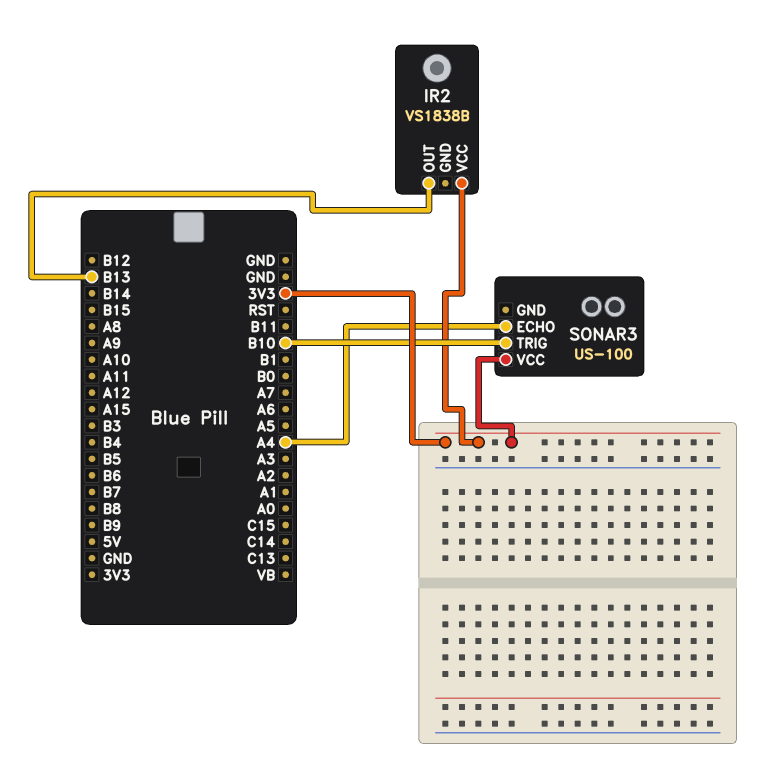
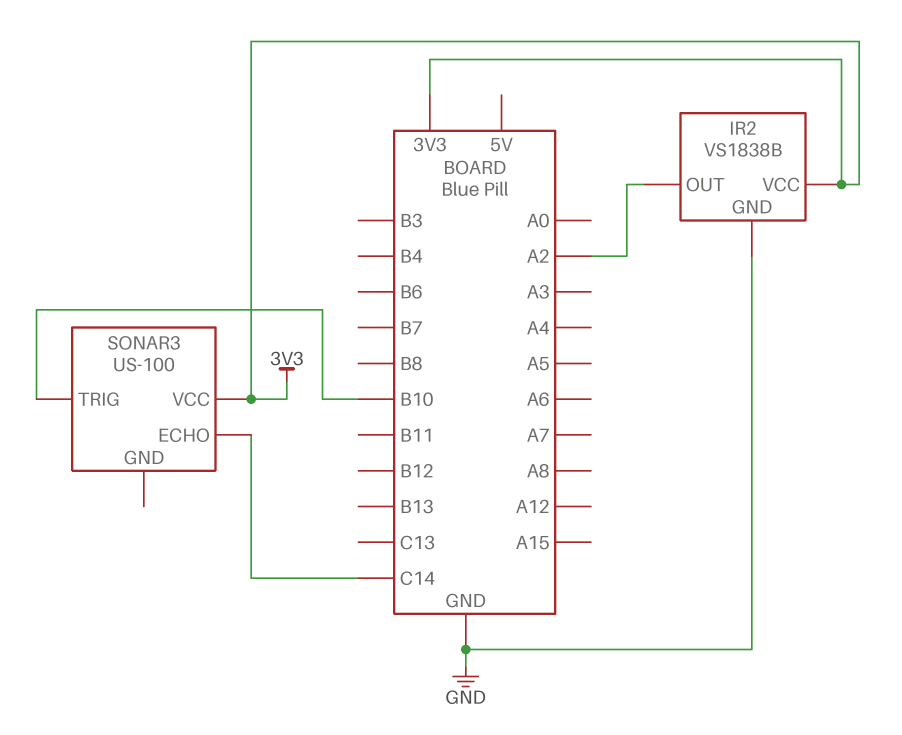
IR2 pin GND: none -> GND
IR2 pin OUT: B13 -> A2
SONAR3 pin ECHO: A4 -> C14

